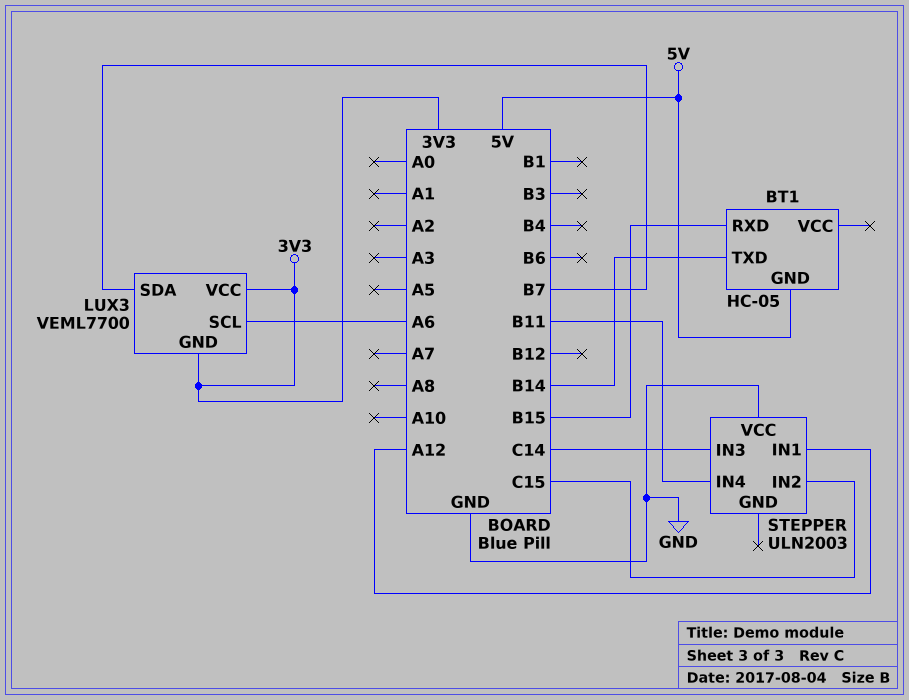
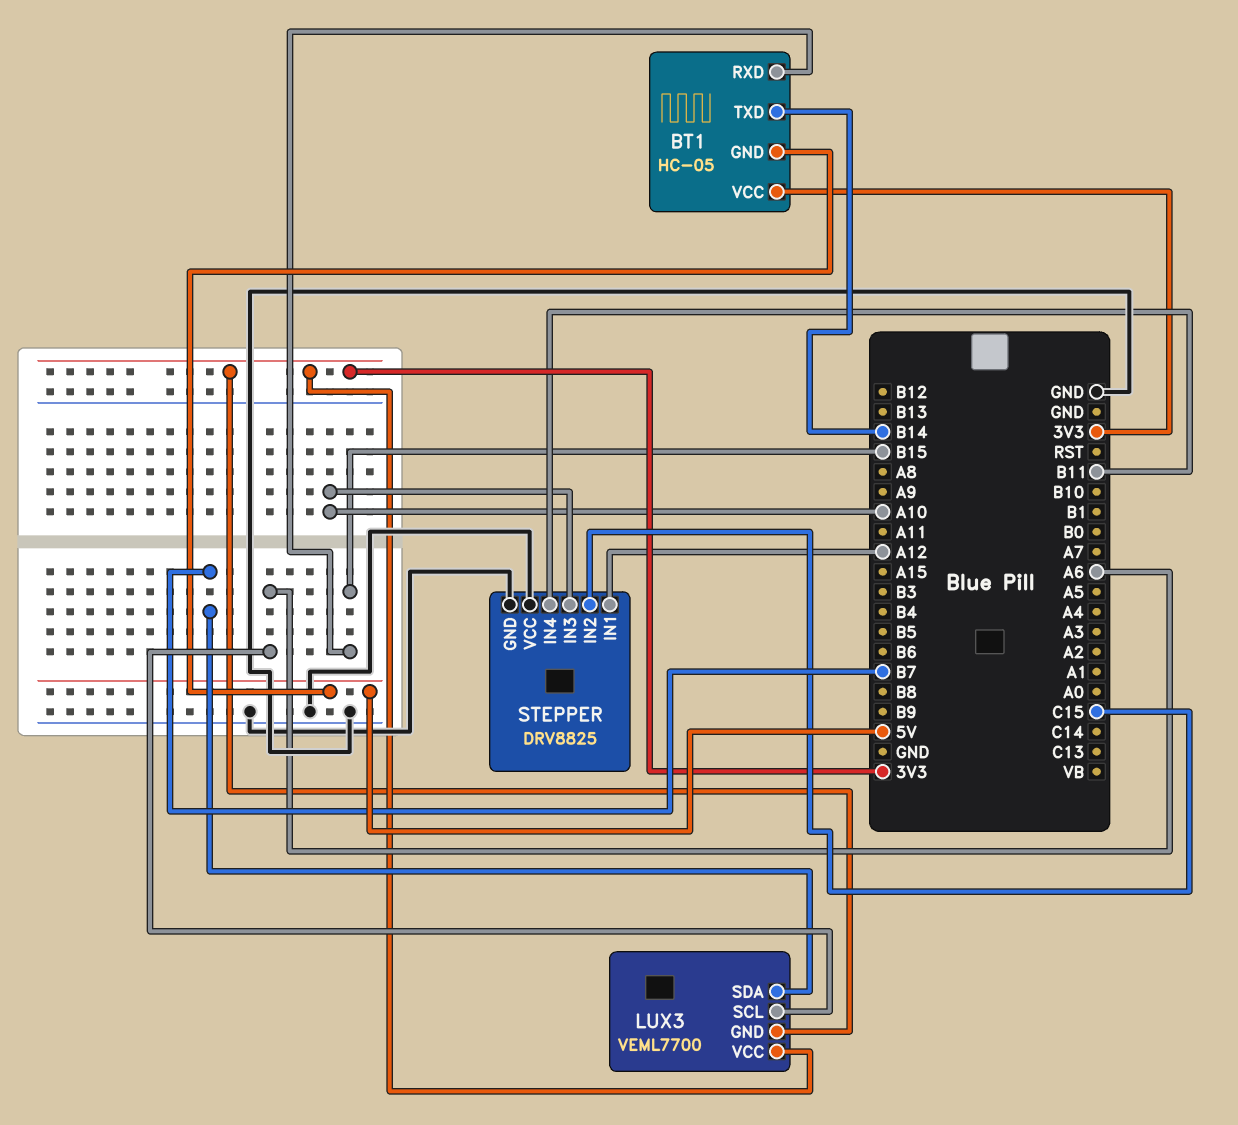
BT1 pin VCC: none -> 3V3
STEPPER: ULN2003 -> DRV8825
STEPPER pin GND: none -> GND
STEPPER pin IN3: C14 -> A10

